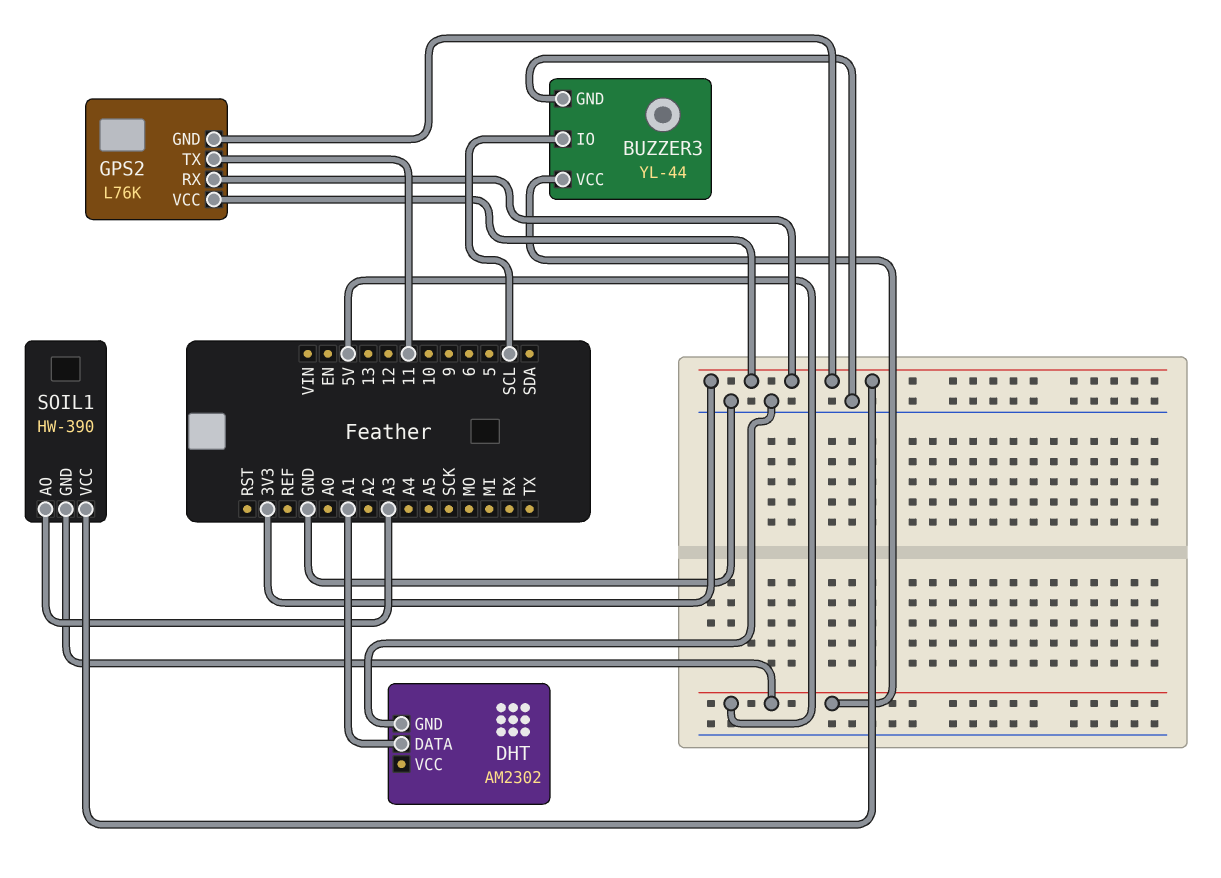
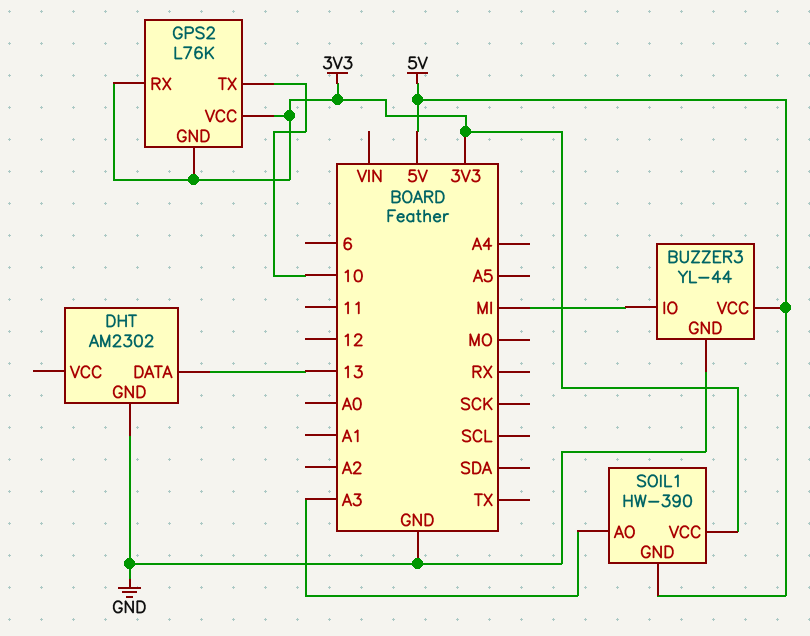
BUZZER3 pin IO: SCL -> MI
DHT pin DATA: A1 -> 13
GPS2 pin TX: 11 -> 10

